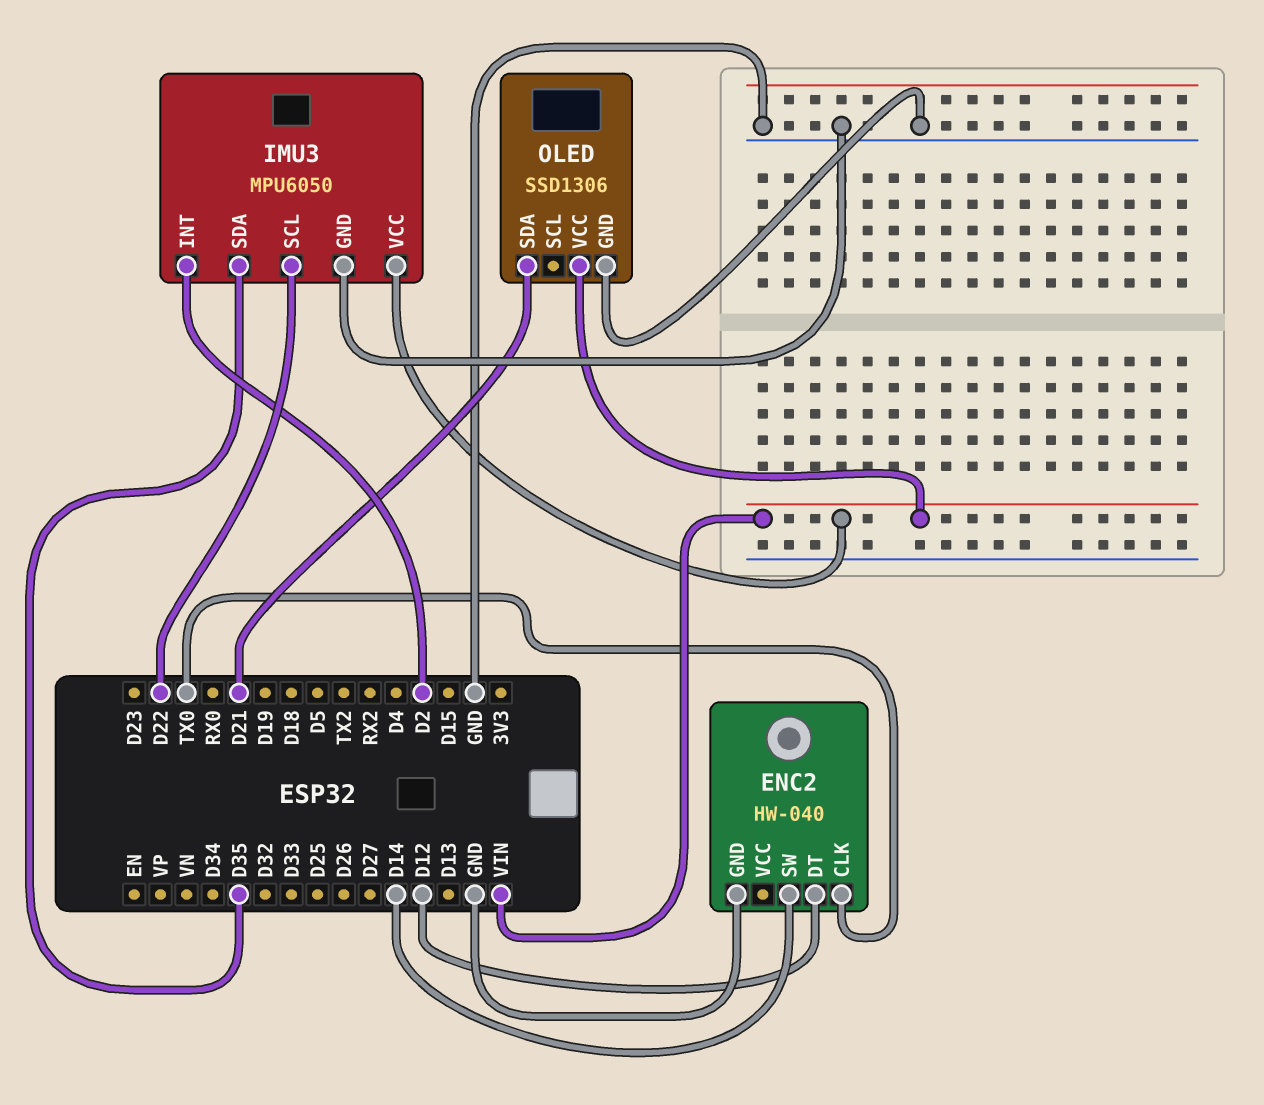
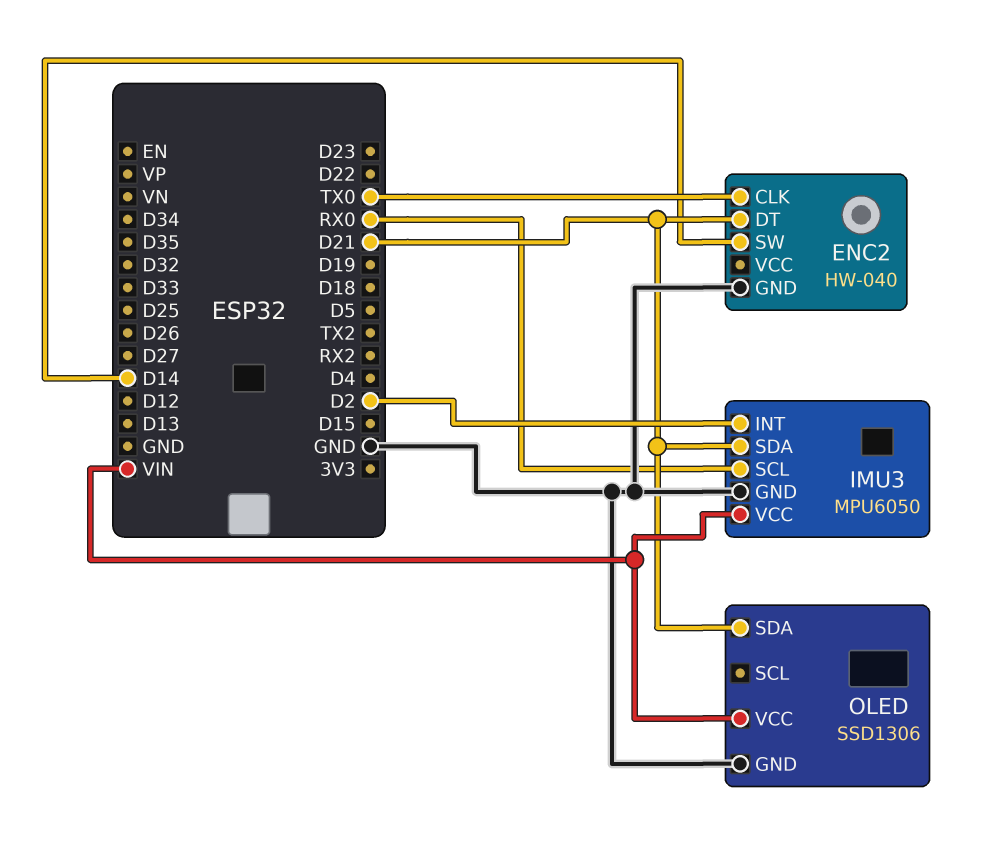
ENC2 pin DT: D12 -> D21
IMU3 pin SCL: D22 -> RX0
IMU3 pin SDA: D35 -> D21

